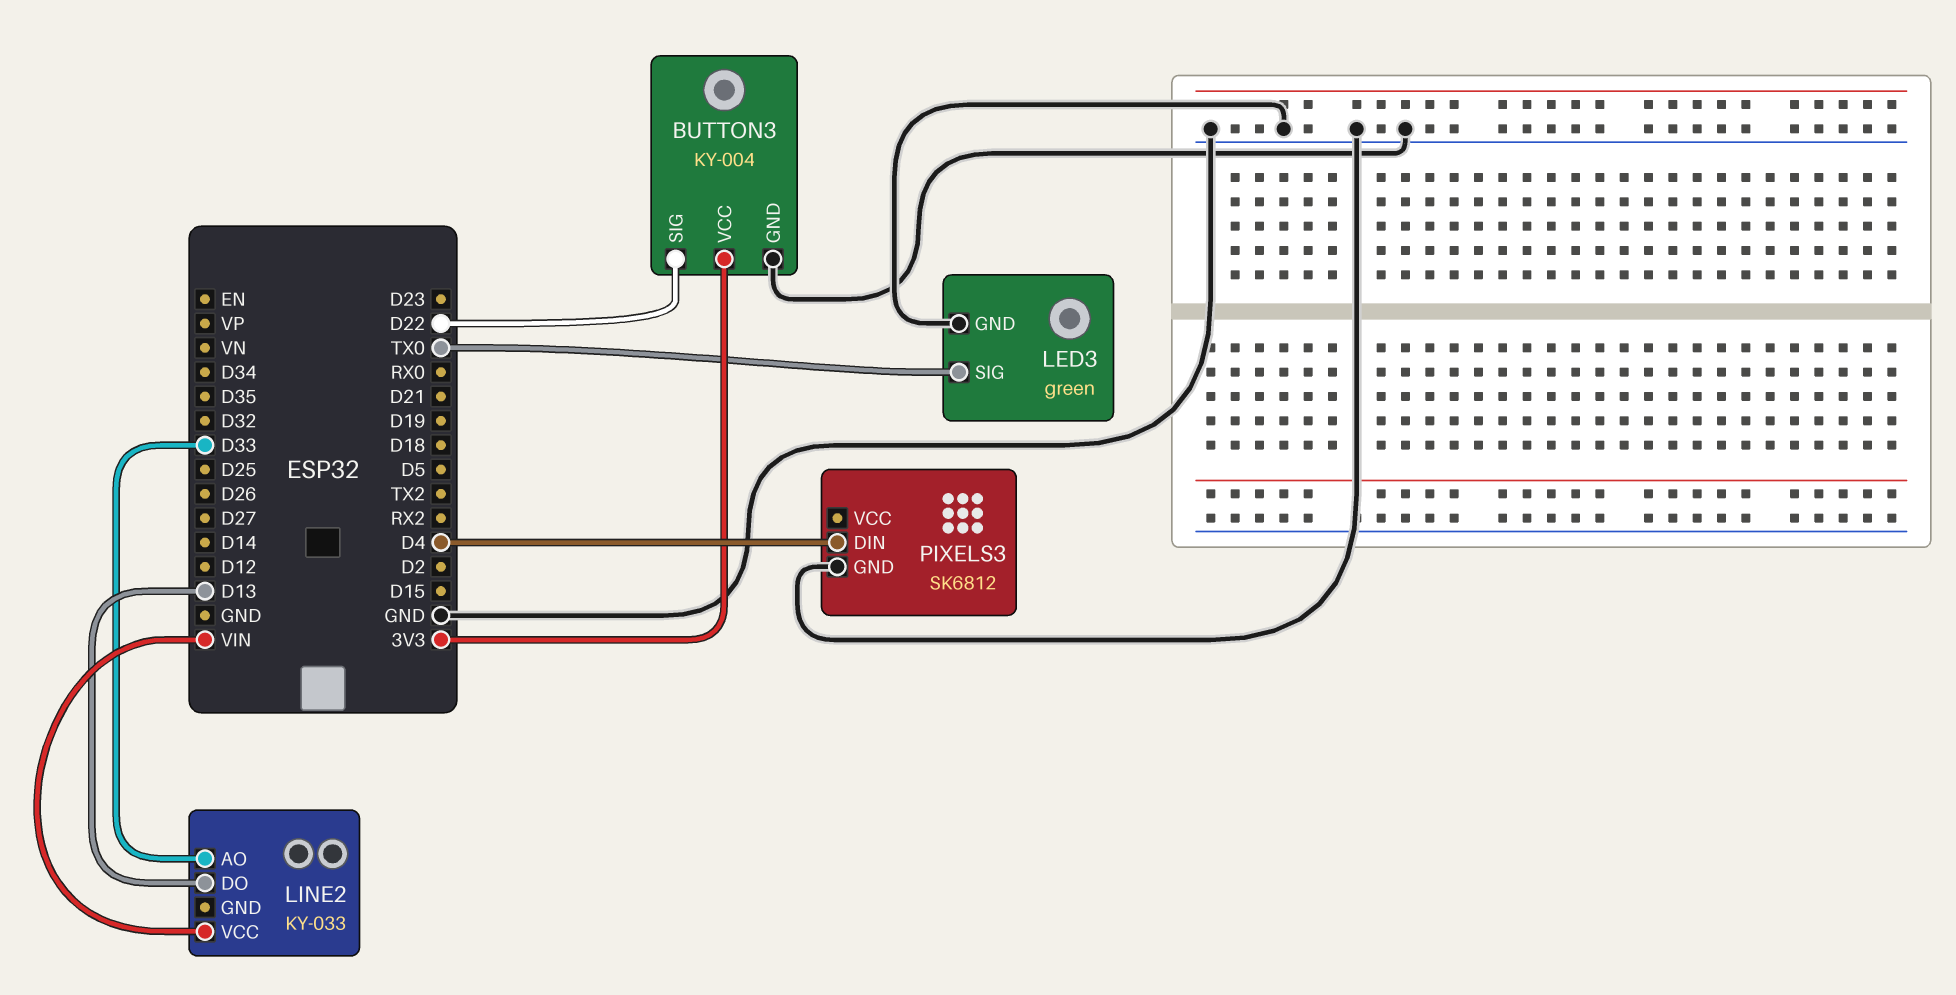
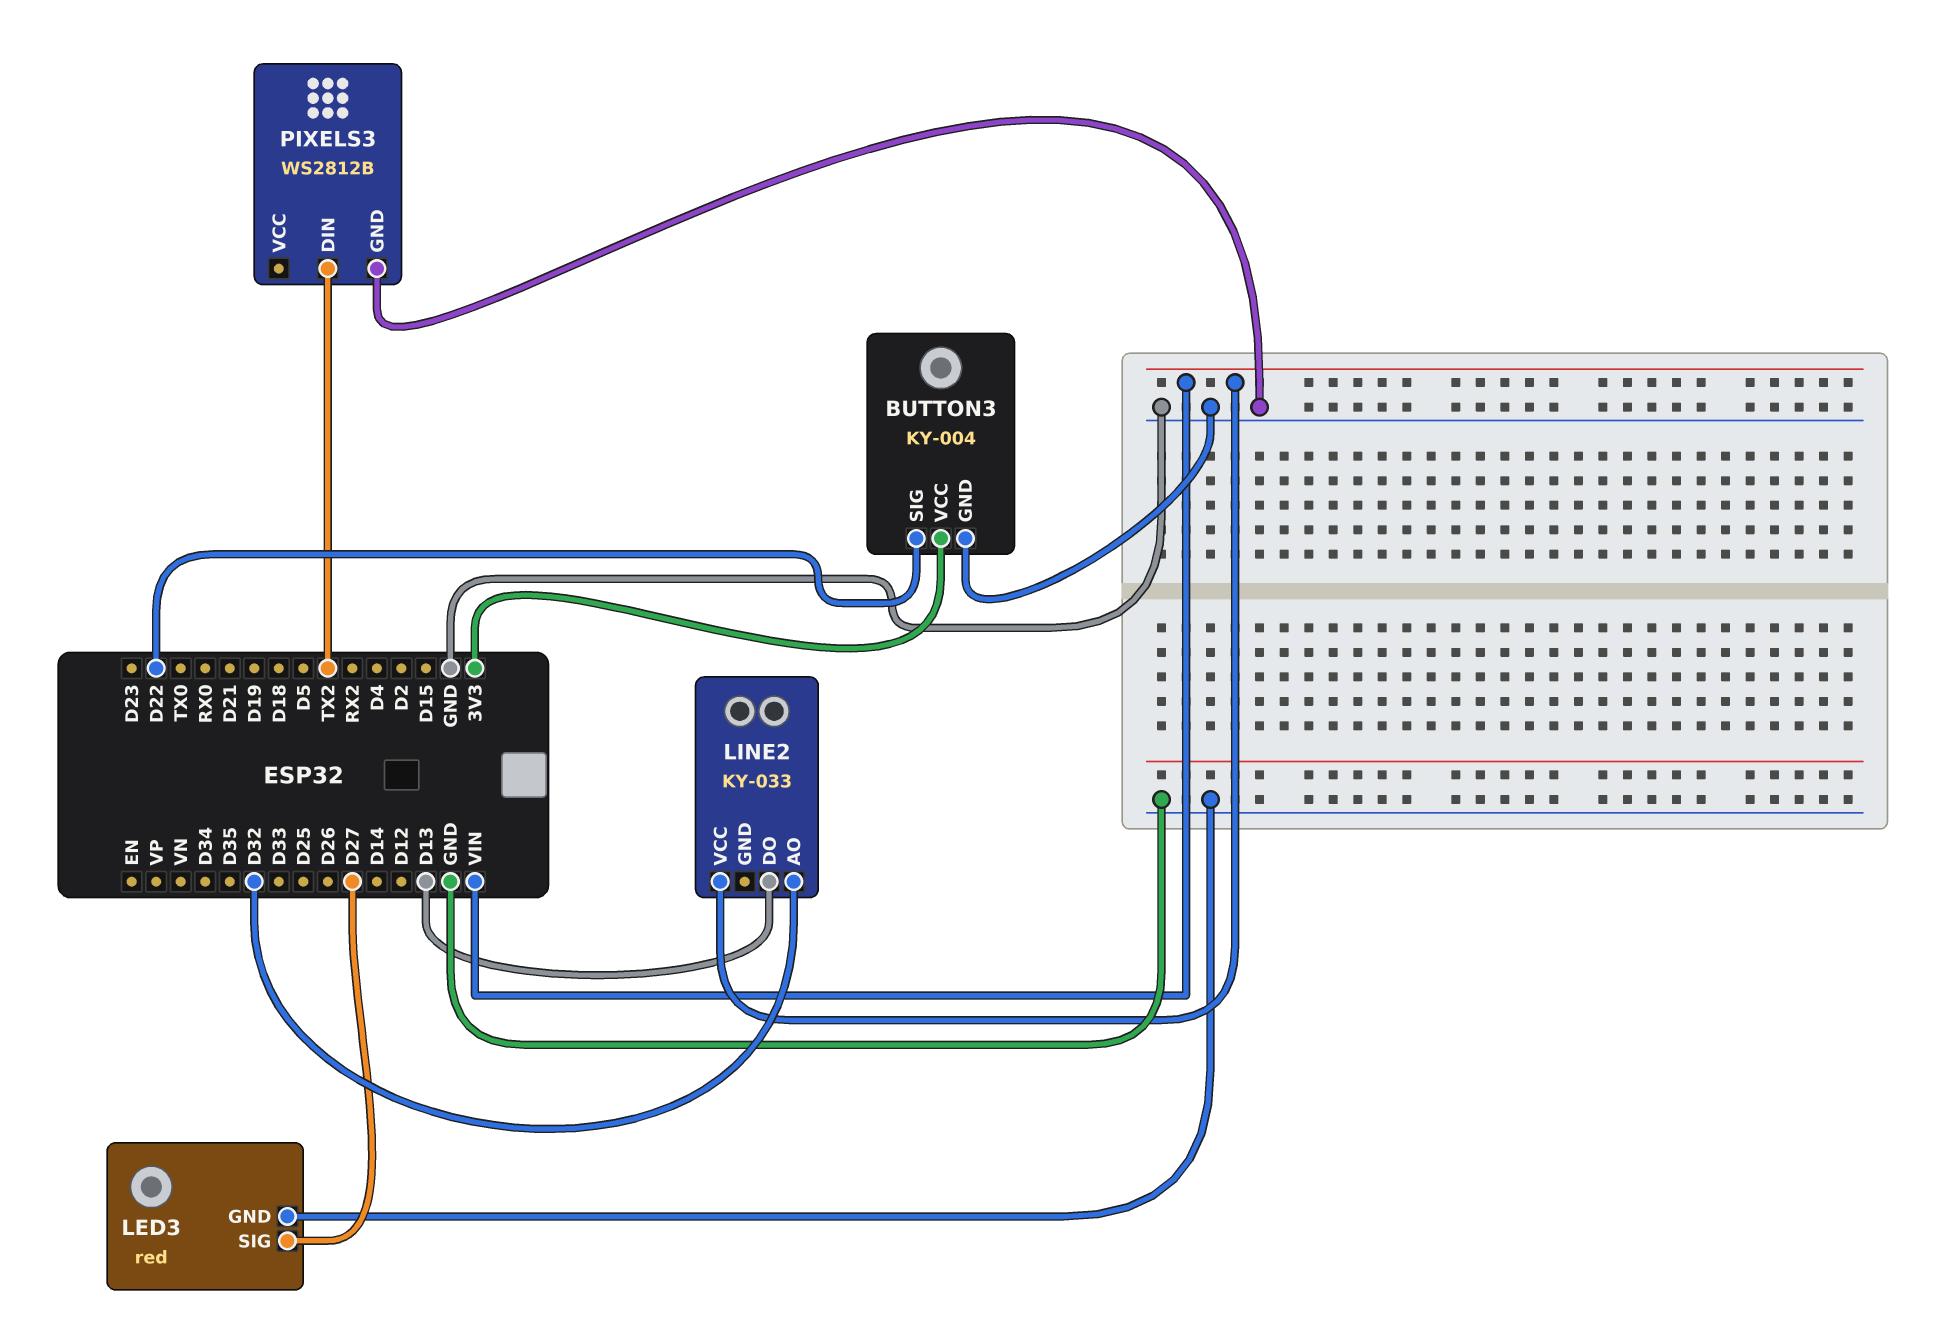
LED3: green -> red
LED3 pin SIG: TX0 -> D27
LINE2 pin AO: D33 -> D32
PIXELS3: SK6812 -> WS2812B
PIXELS3 pin DIN: D4 -> TX2

